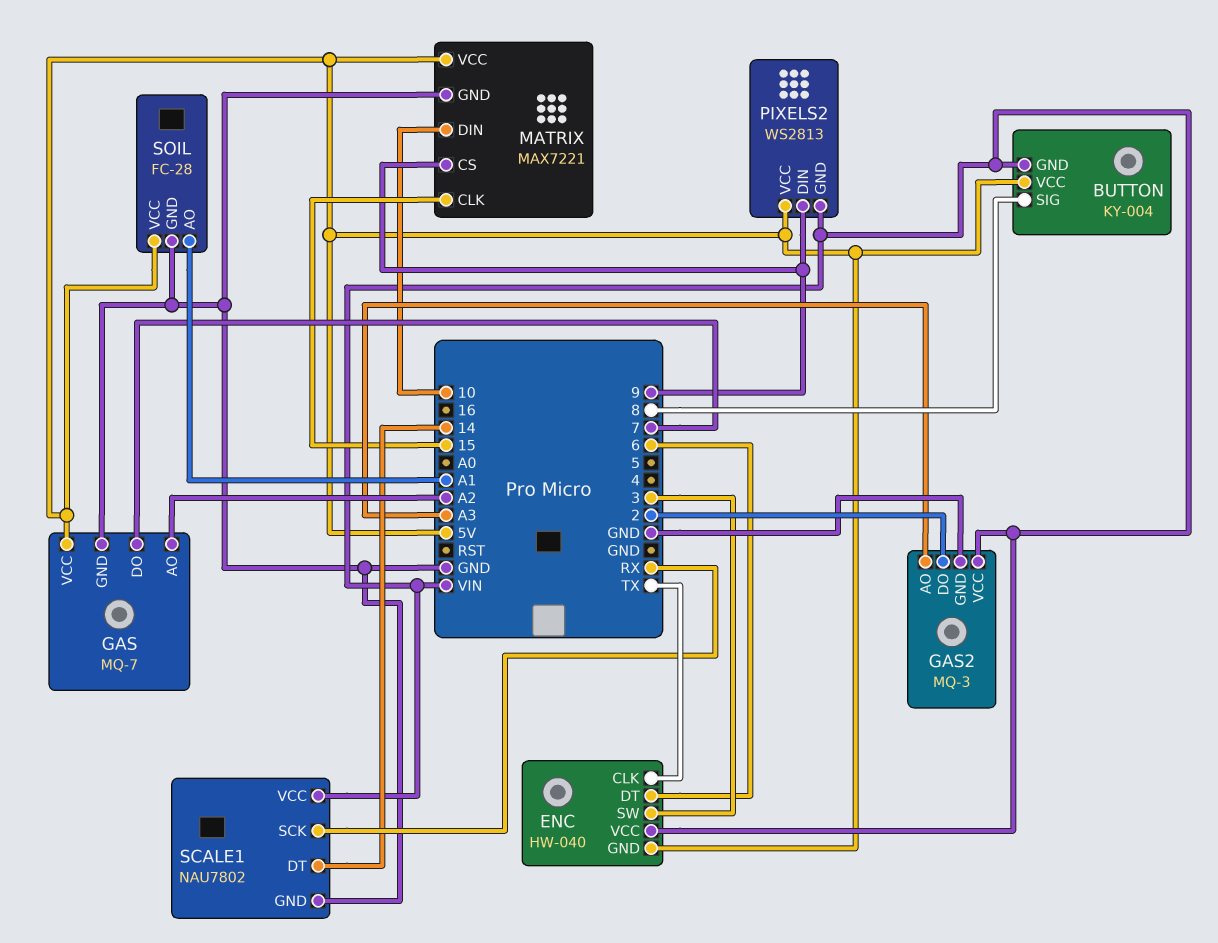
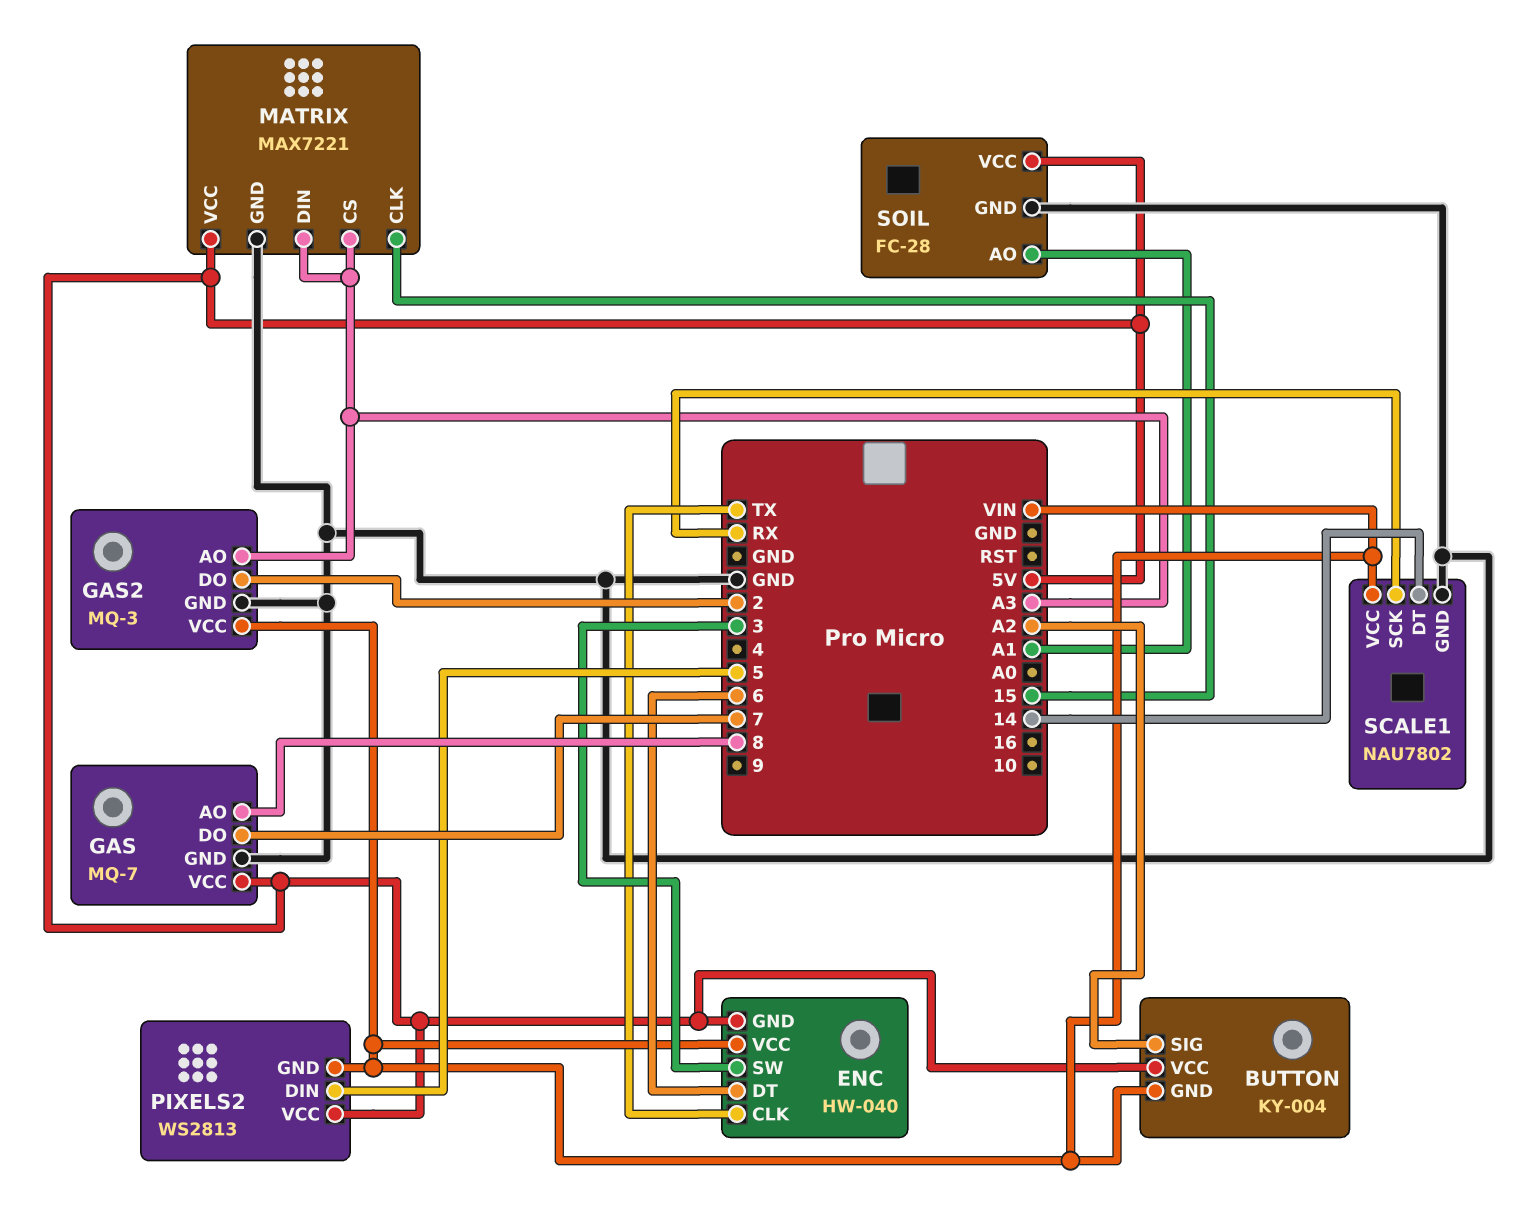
BUTTON pin SIG: 8 -> A2
GAS pin AO: A2 -> 8
MATRIX pin CS: 9 -> A3
MATRIX pin DIN: 10 -> A3
PIXELS2 pin DIN: 9 -> 5

